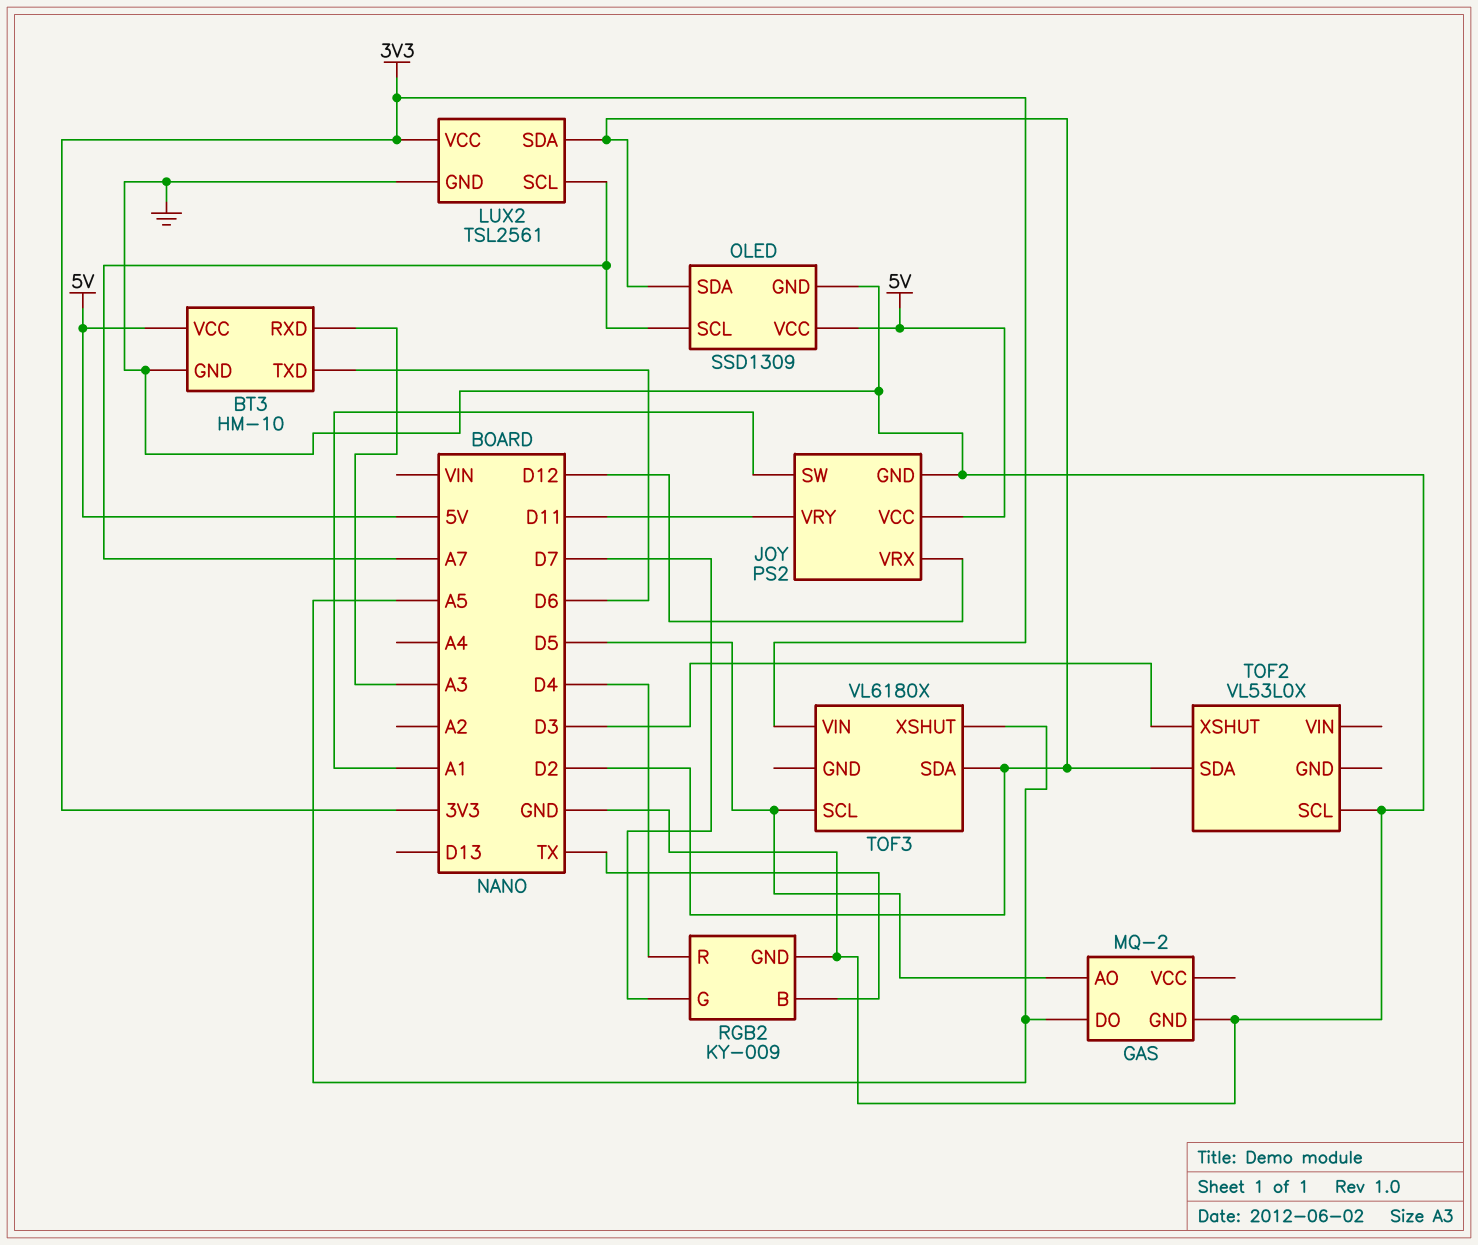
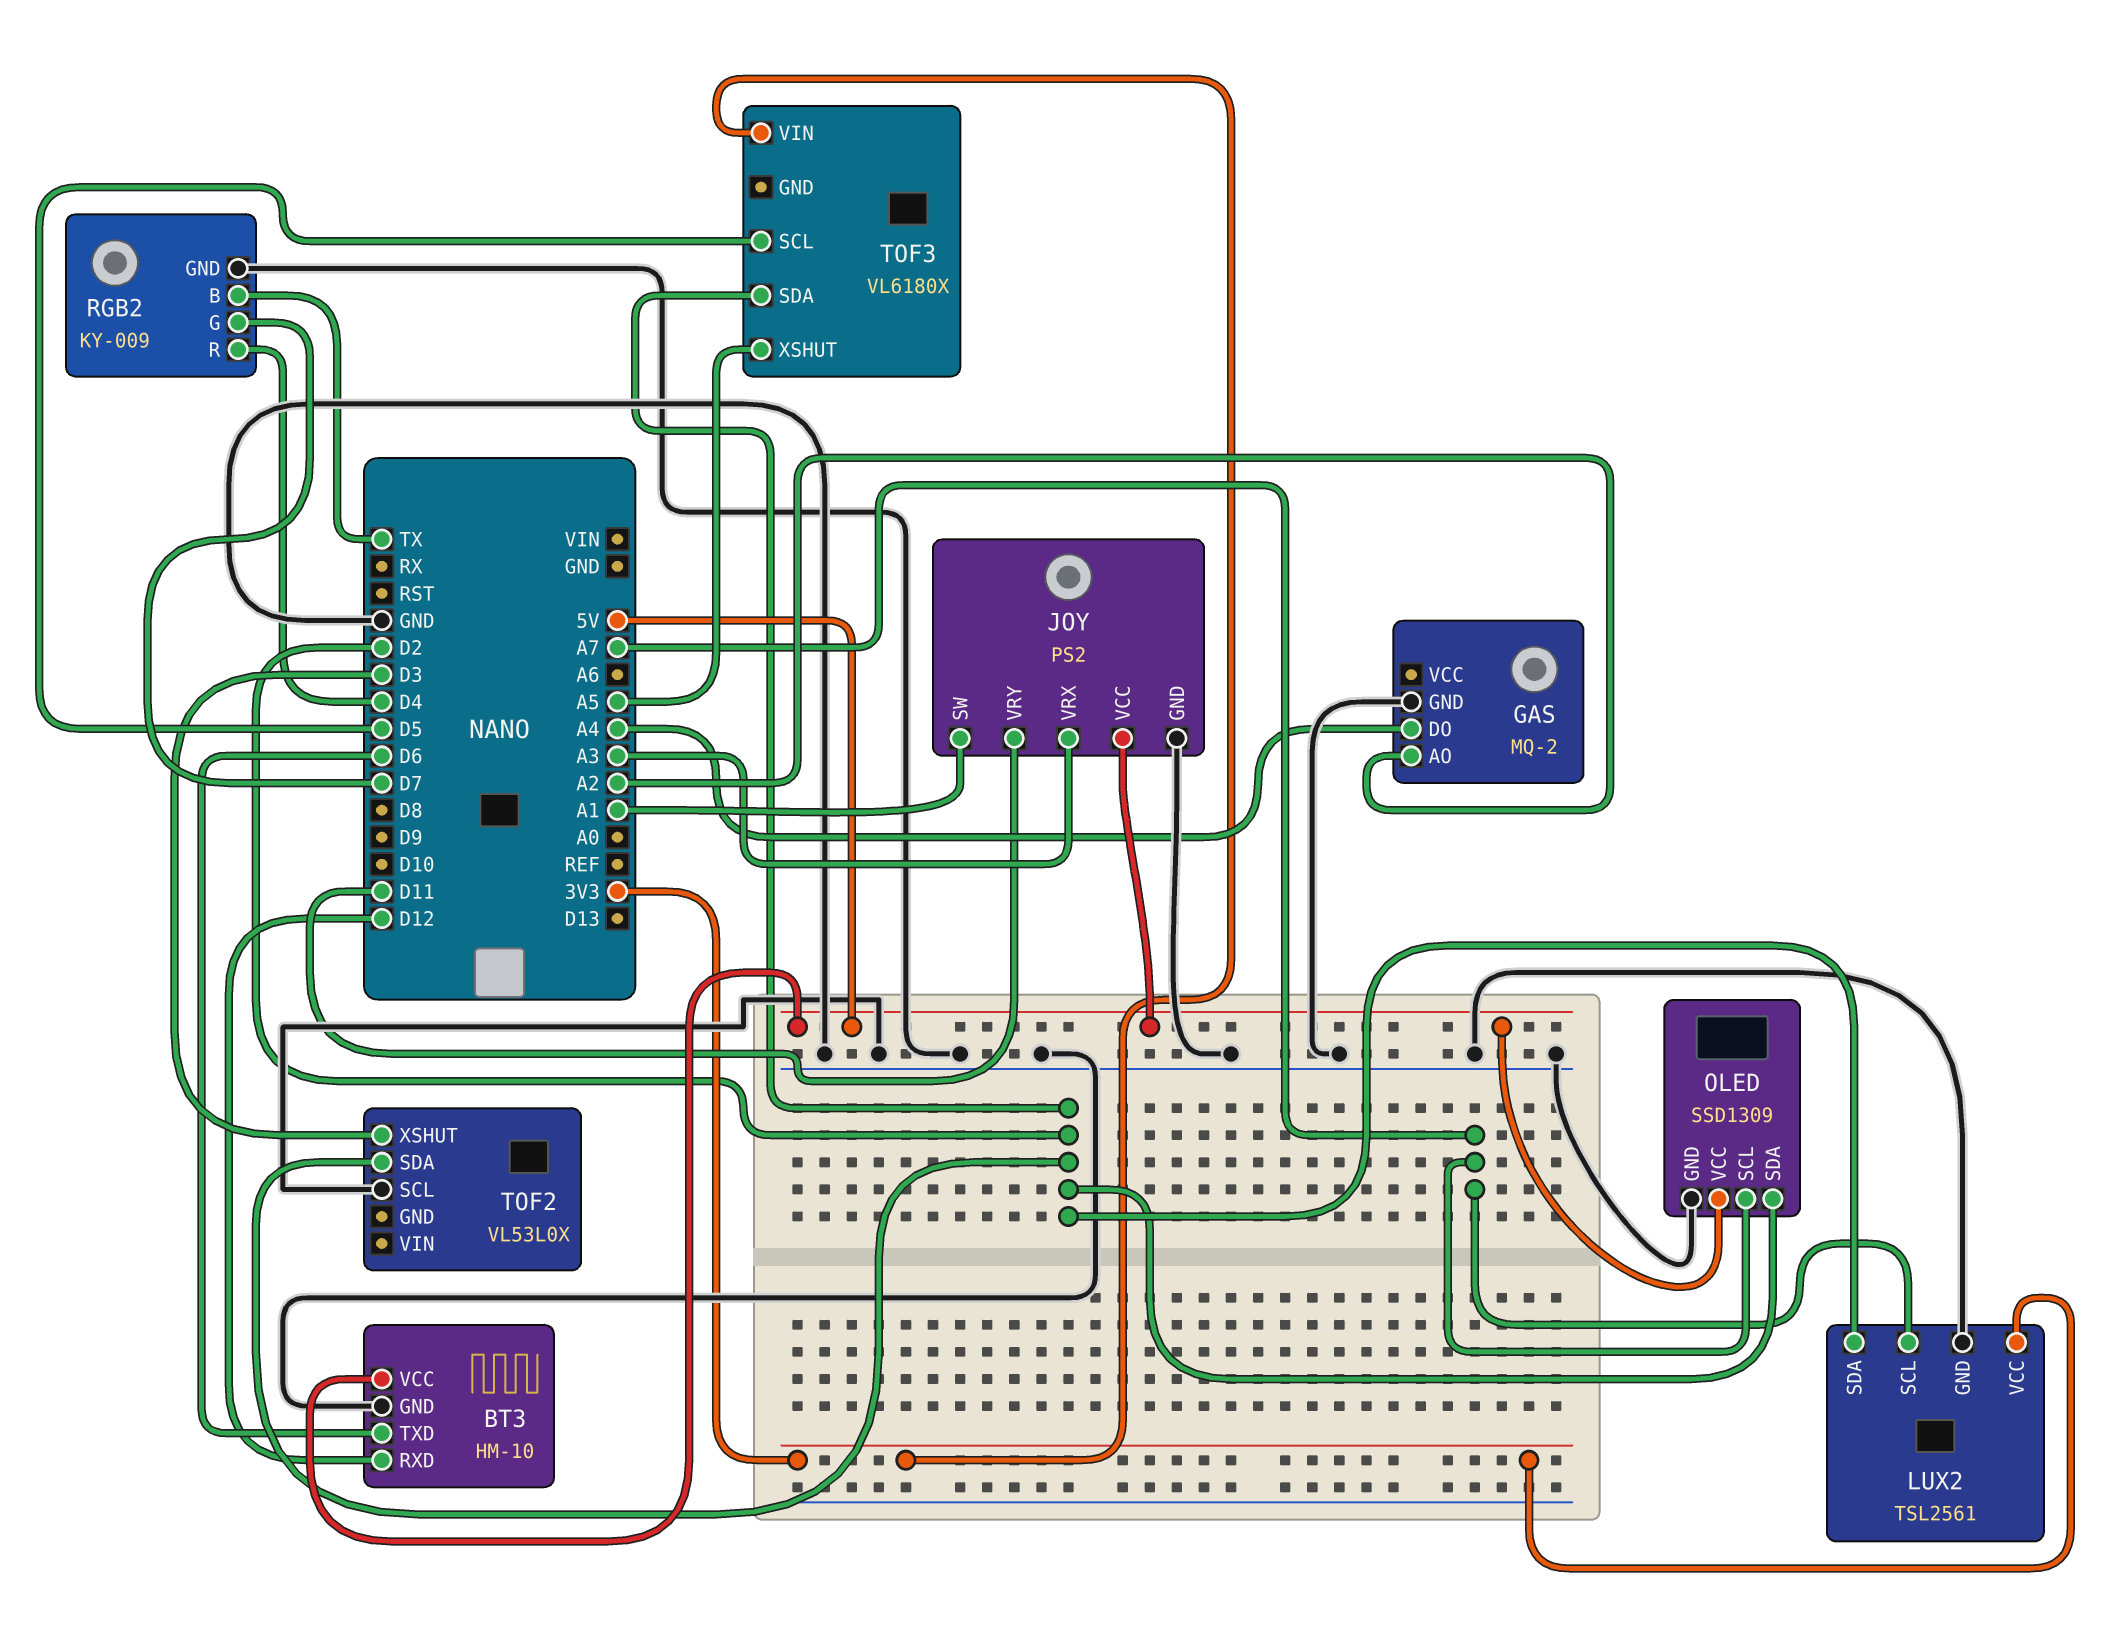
BT3 pin RXD: A3 -> D12
GAS pin AO: D5 -> A2
GAS pin DO: A5 -> A4
JOY pin VRX: D12 -> A3

